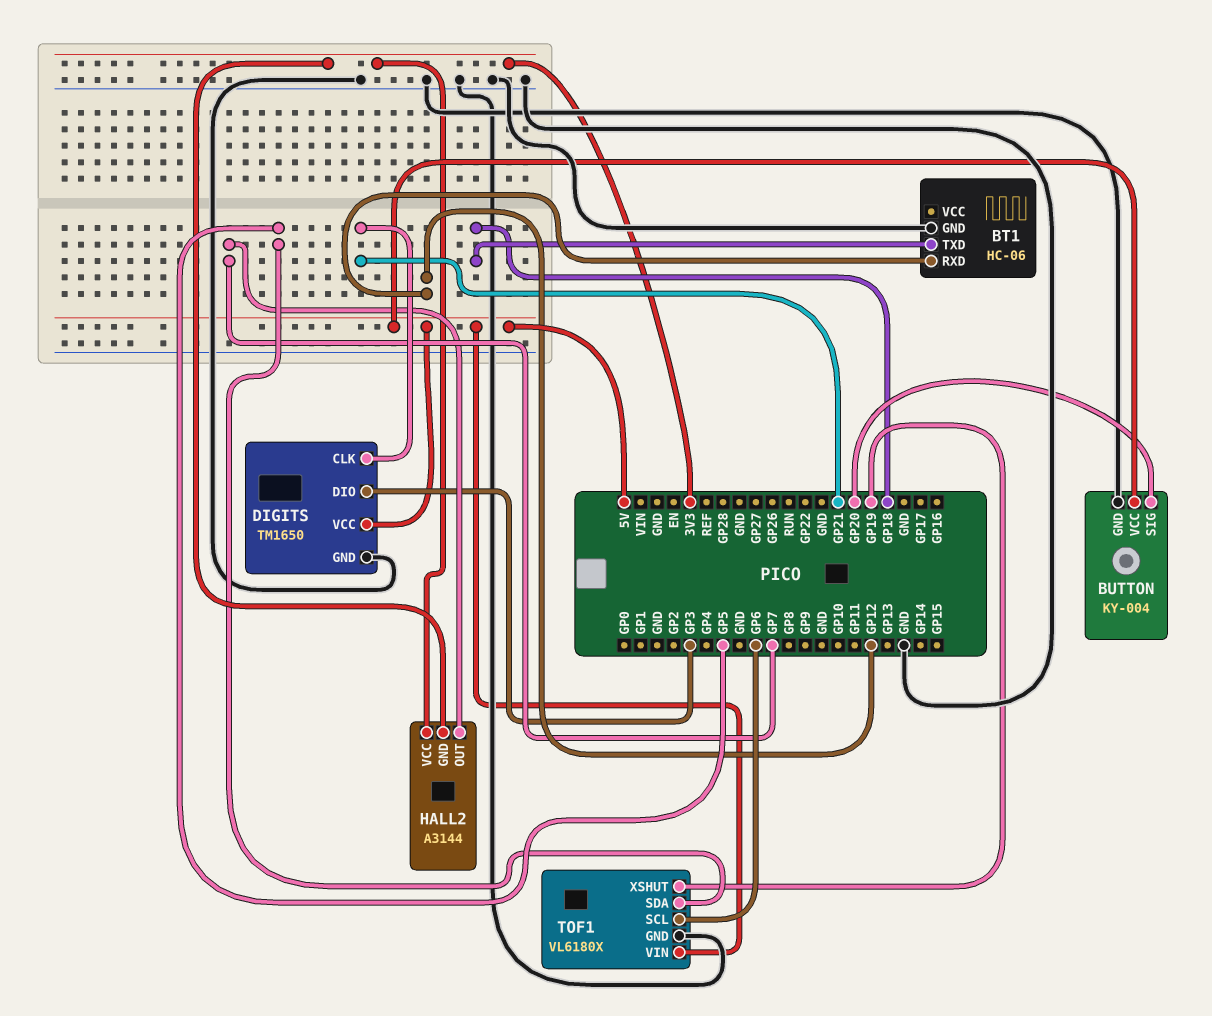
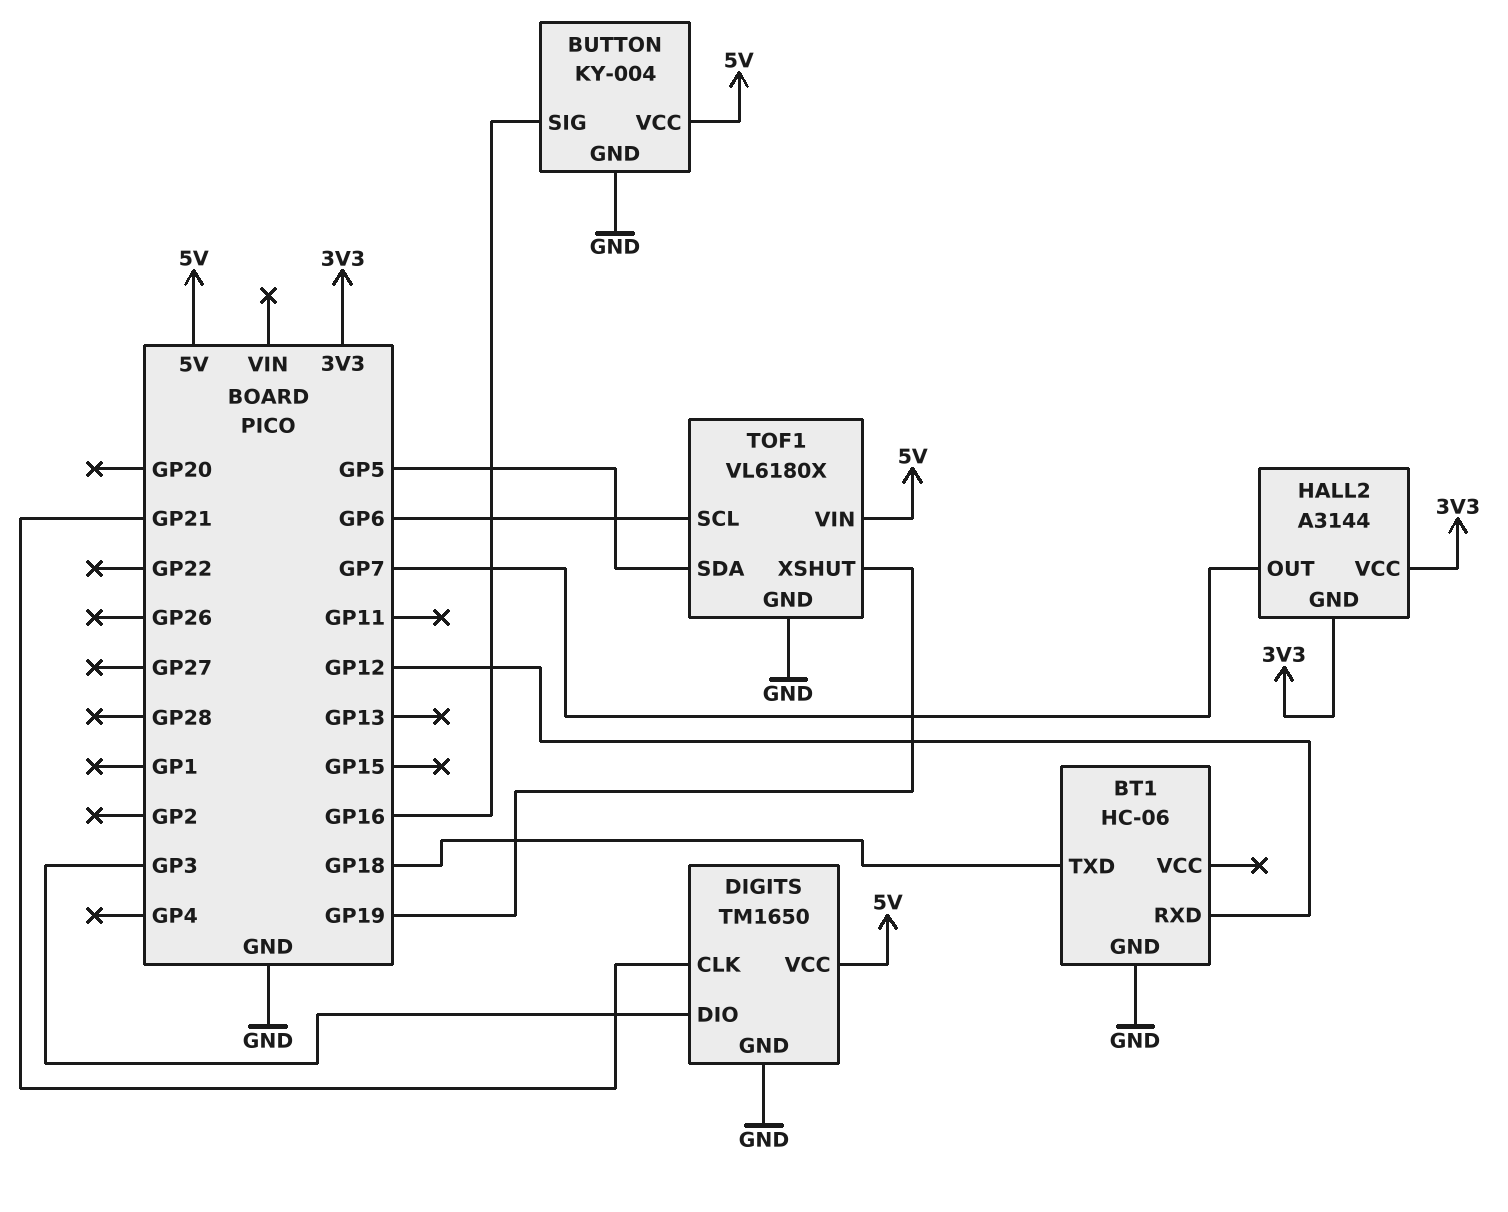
BUTTON pin SIG: GP20 -> GP16

